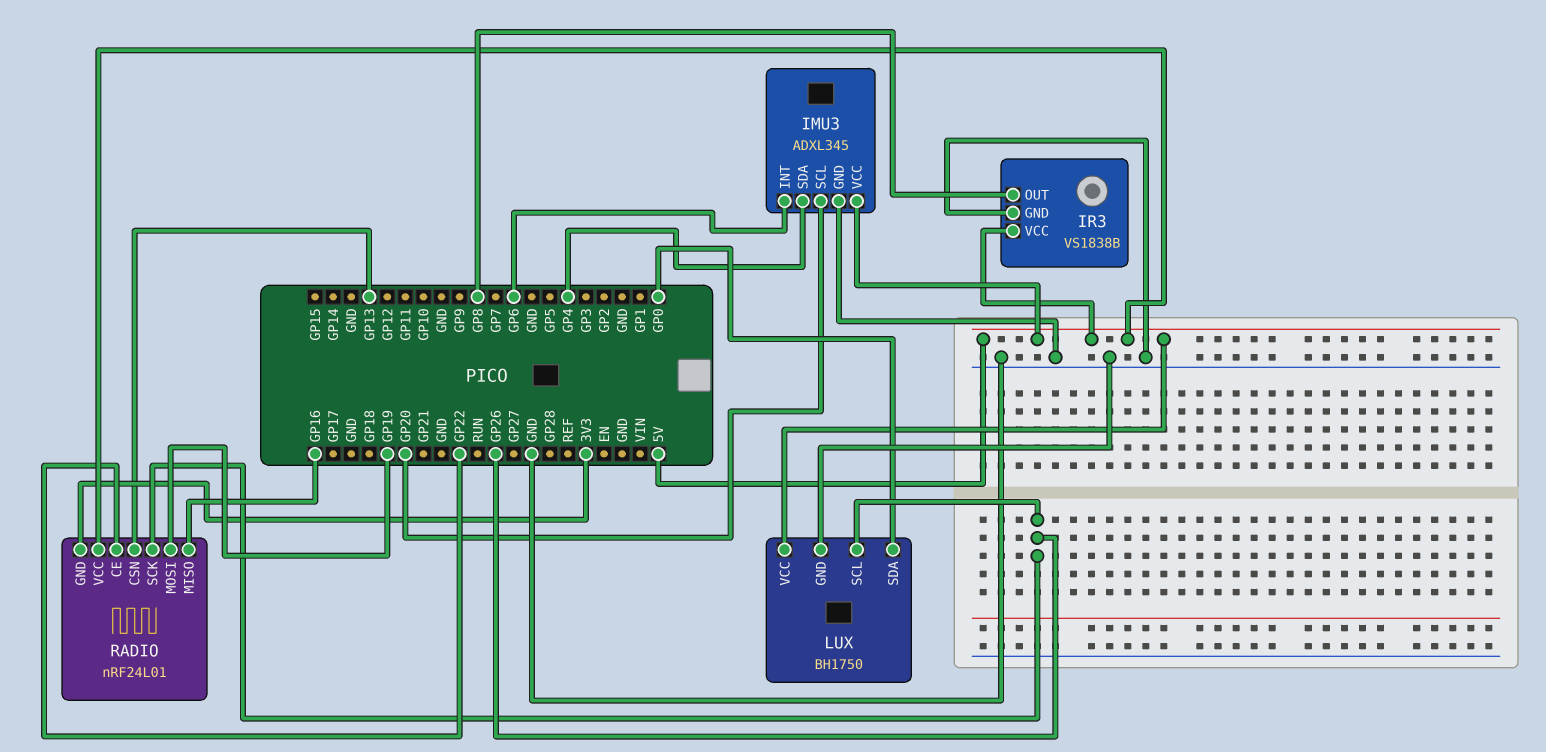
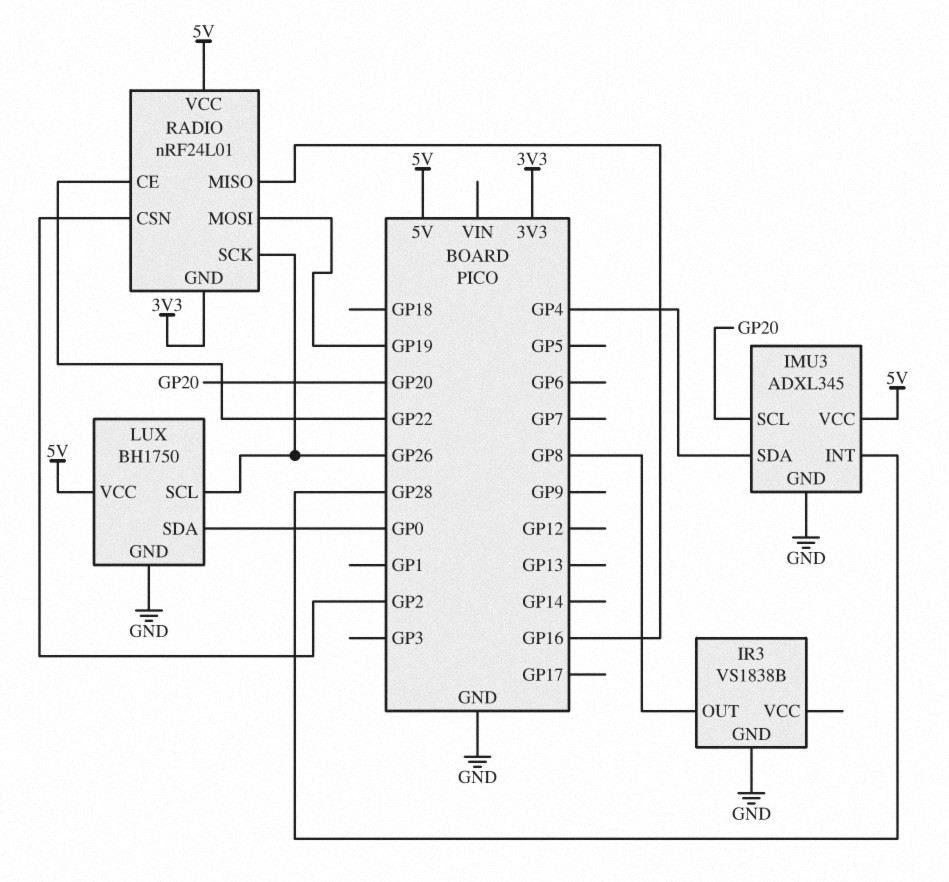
IMU3 pin INT: GP6 -> GP28
IR3 pin VCC: 5V -> none
RADIO pin CSN: GP13 -> GP2

